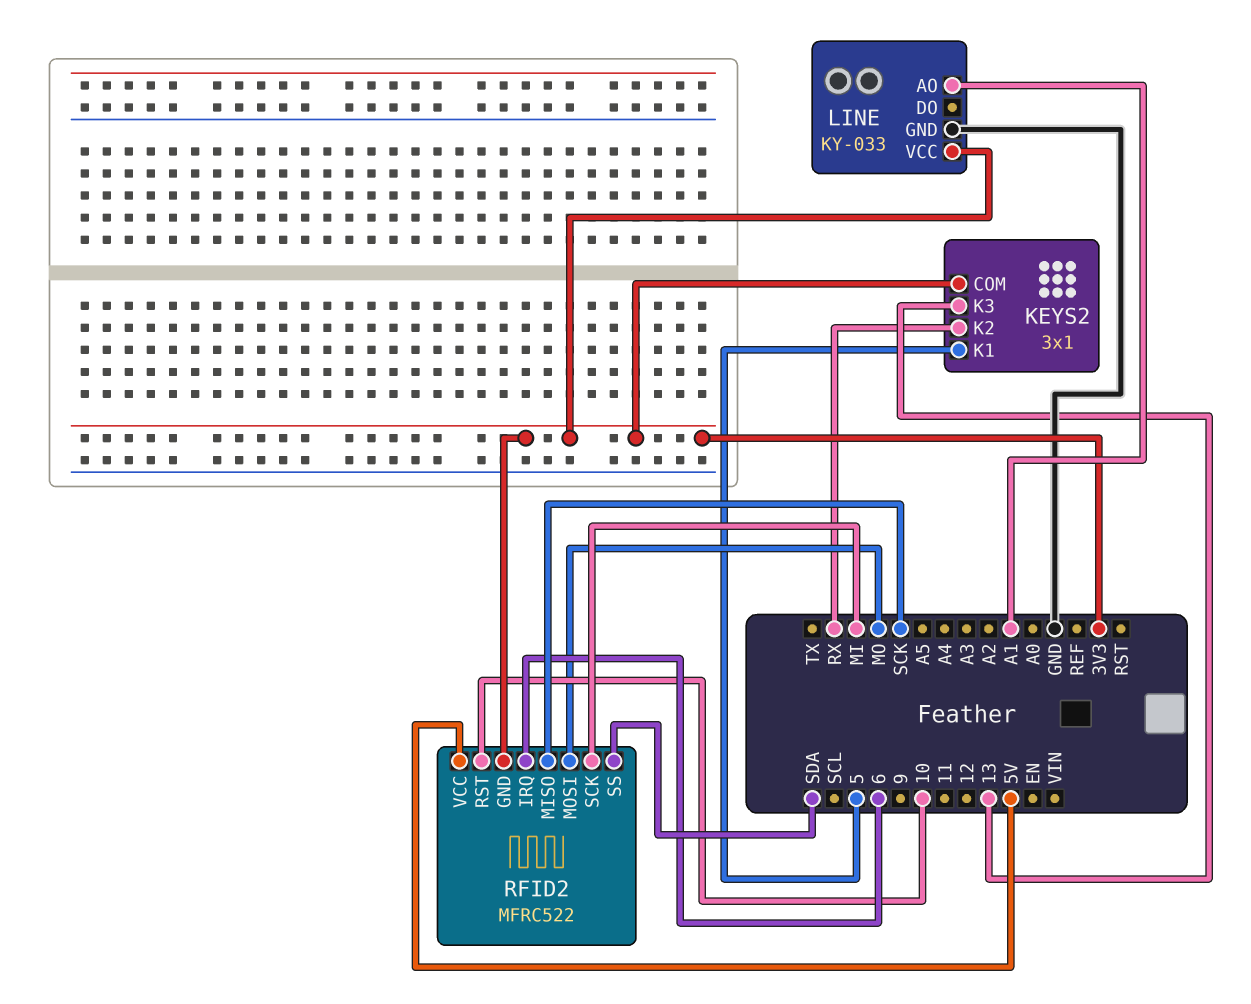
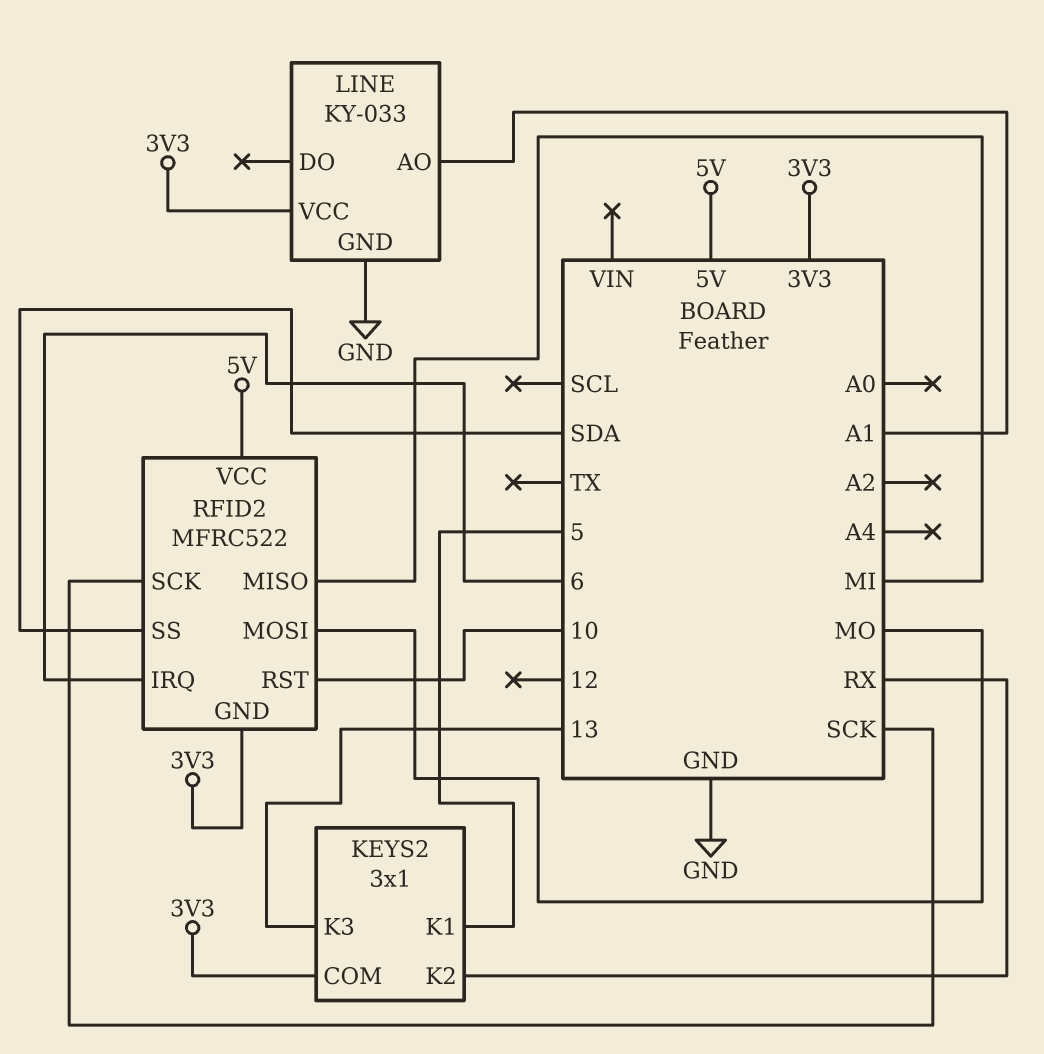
RFID2 pin MISO: SCK -> MI
RFID2 pin SCK: MI -> SCK

